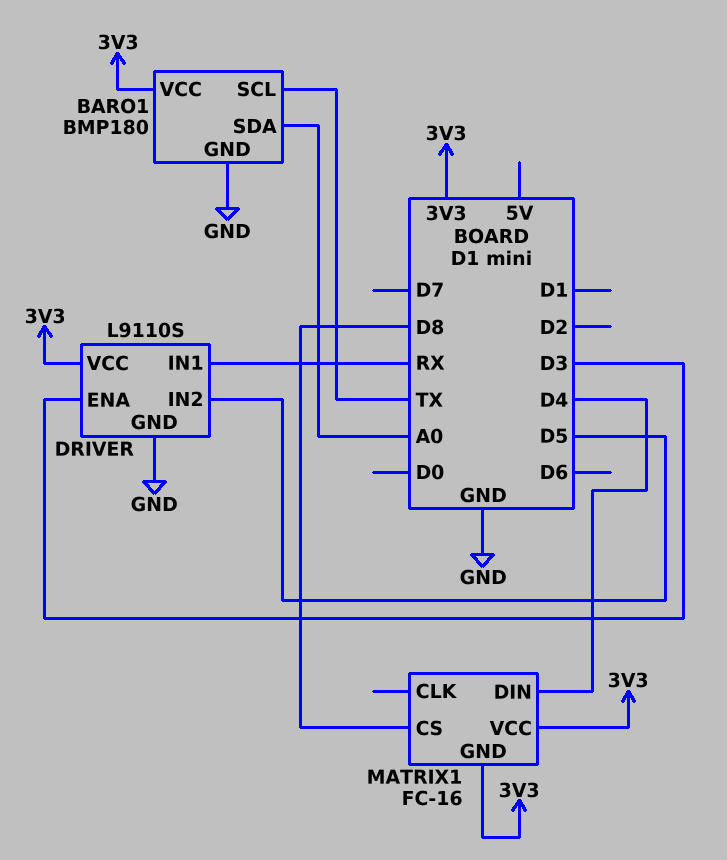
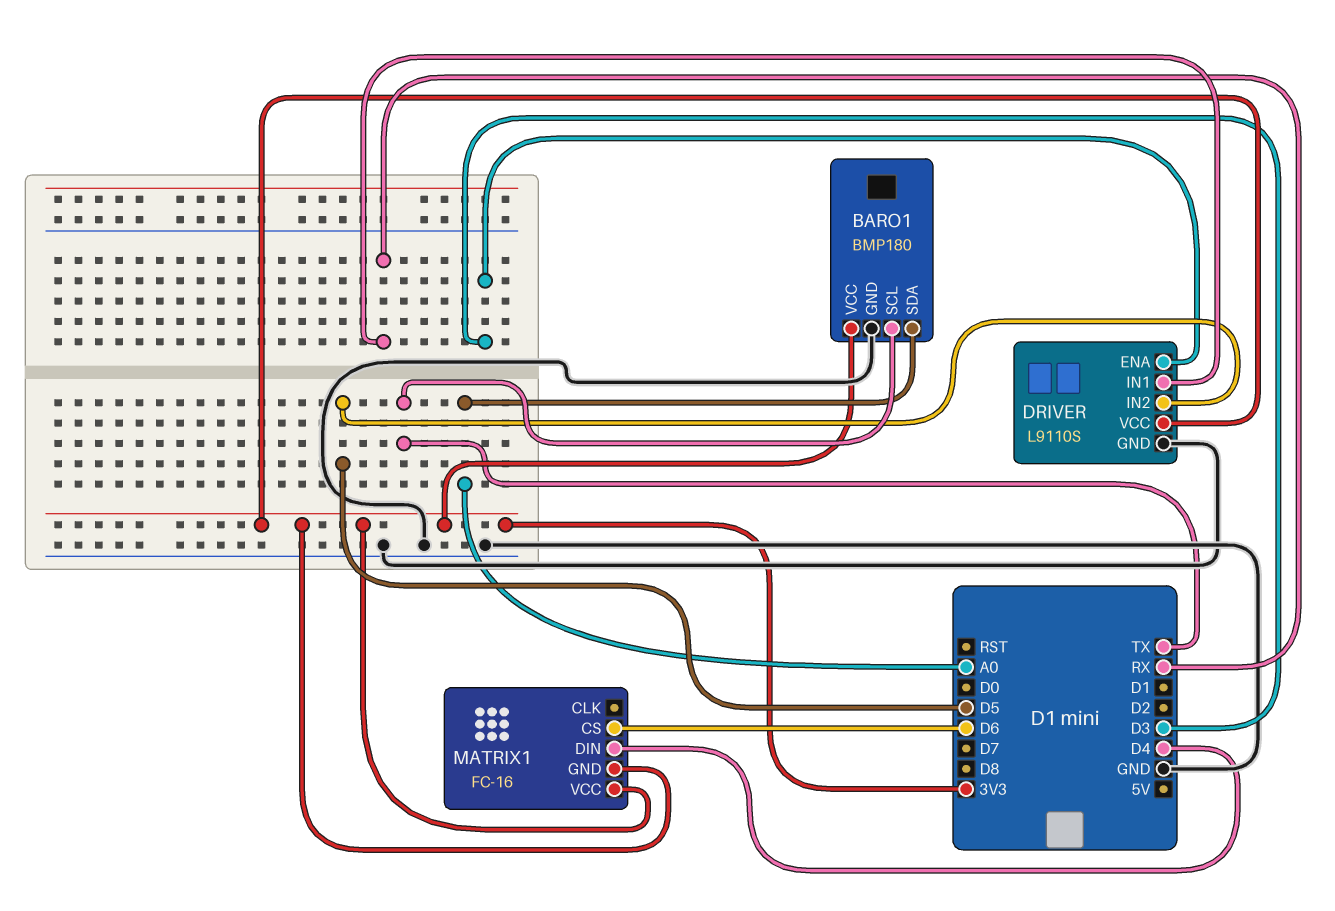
MATRIX1 pin CS: D8 -> D6

